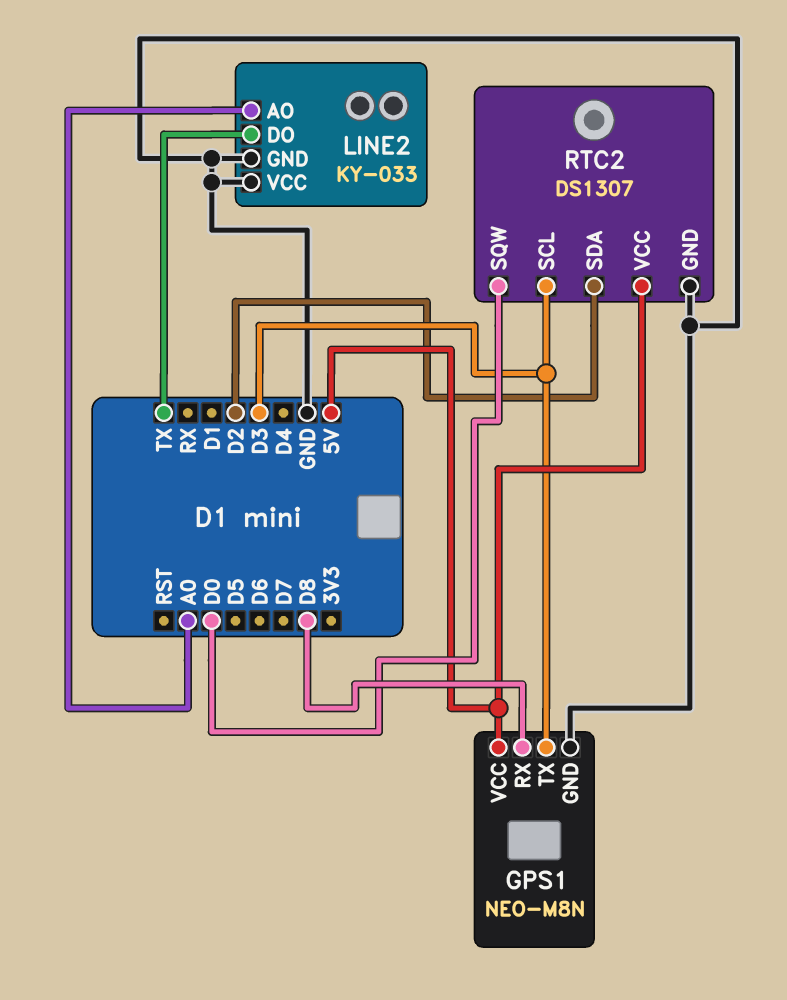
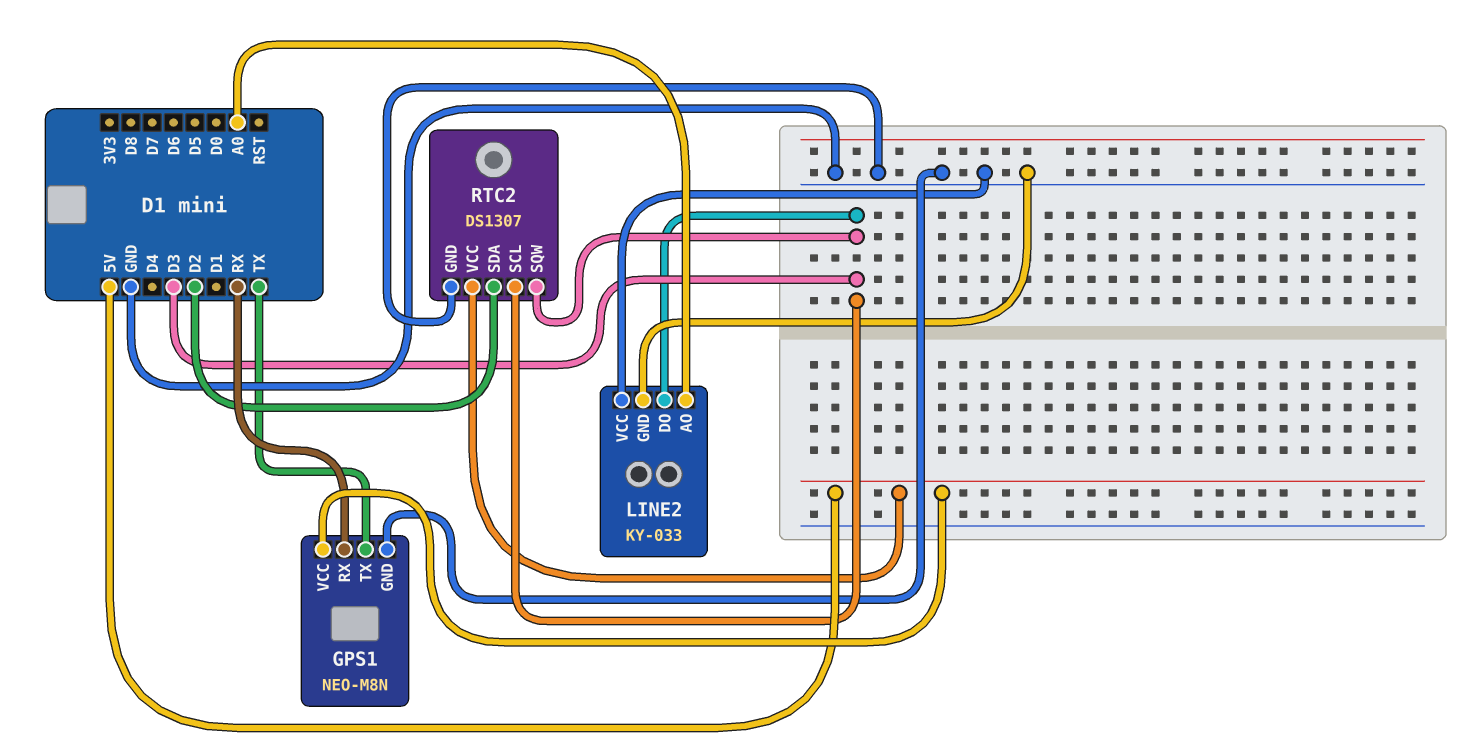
GPS1 pin RX: D8 -> RX
GPS1 pin TX: D3 -> TX
LINE2 pin DO: TX -> D3
RTC2 pin SQW: D0 -> D3

